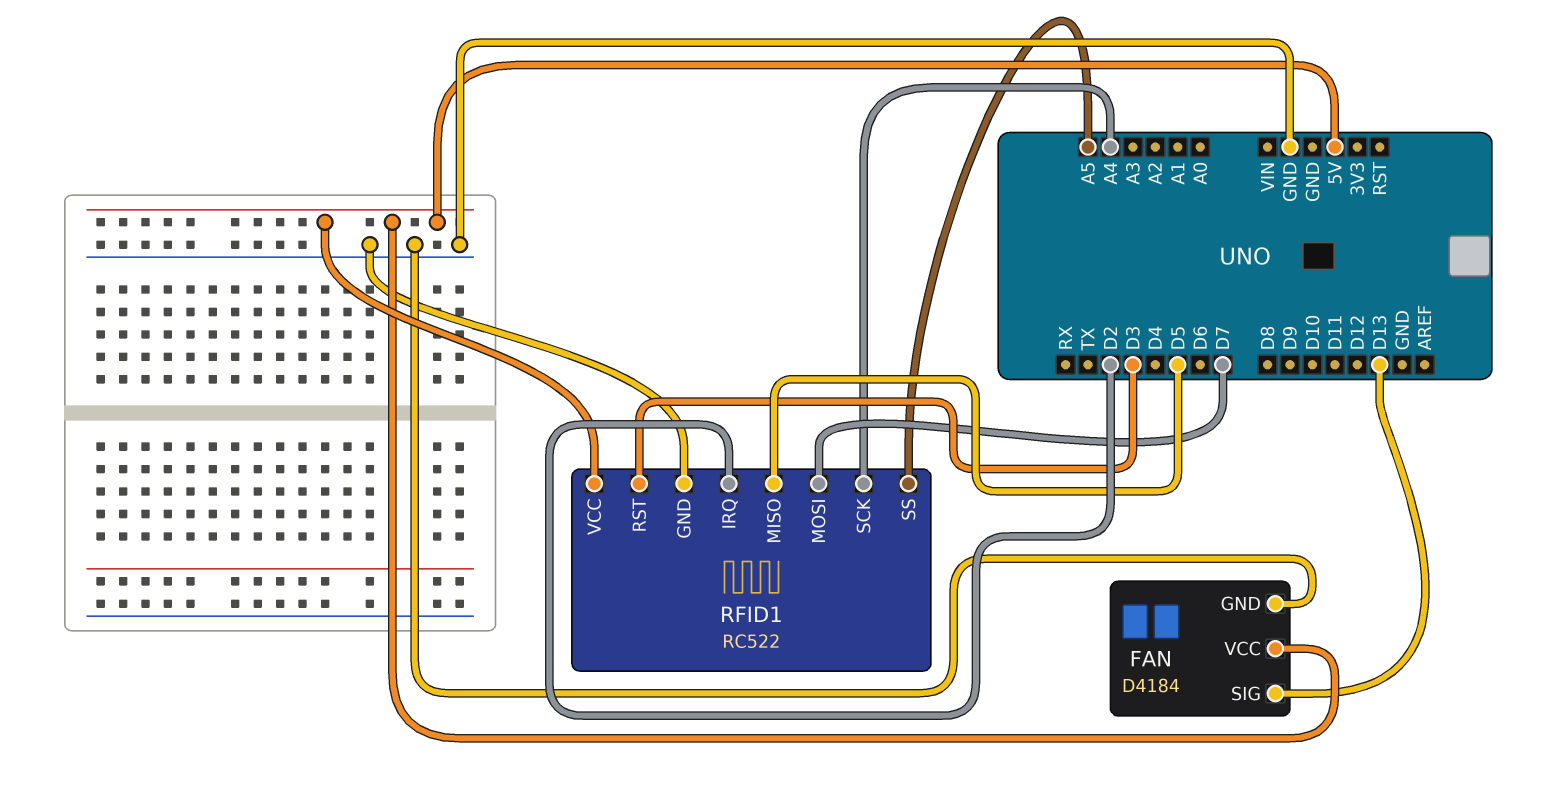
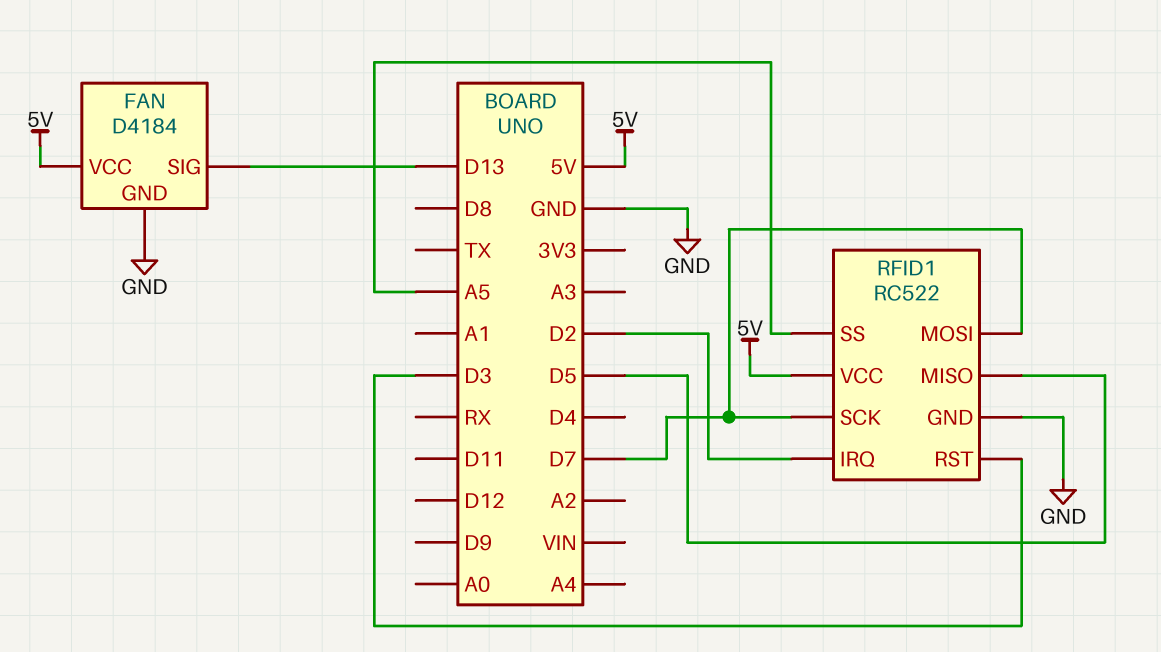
RFID1 pin SCK: A4 -> D7

